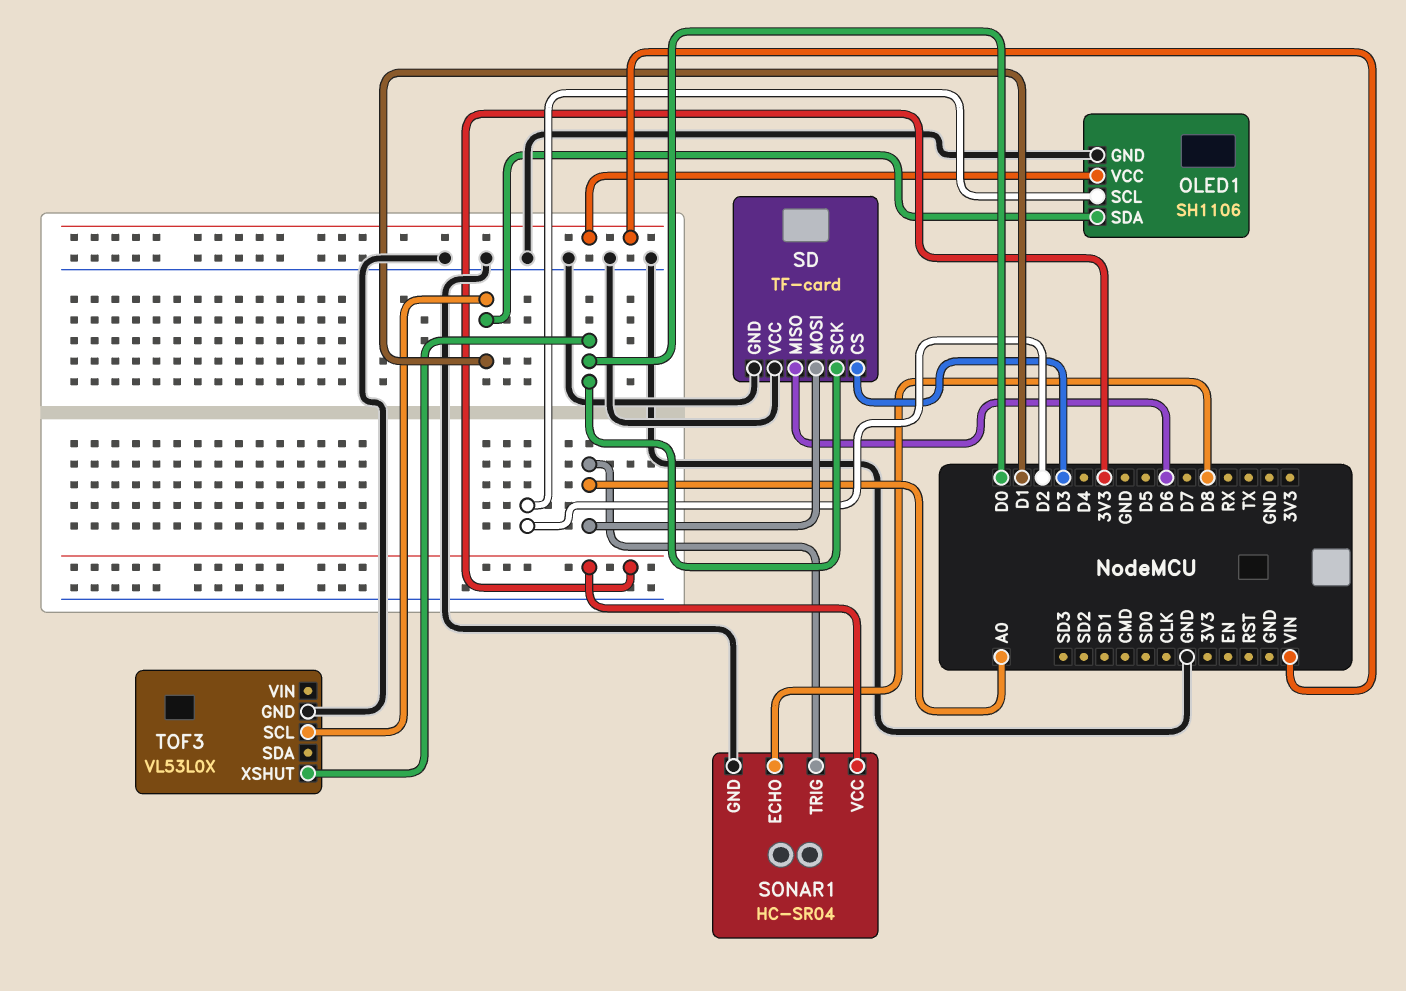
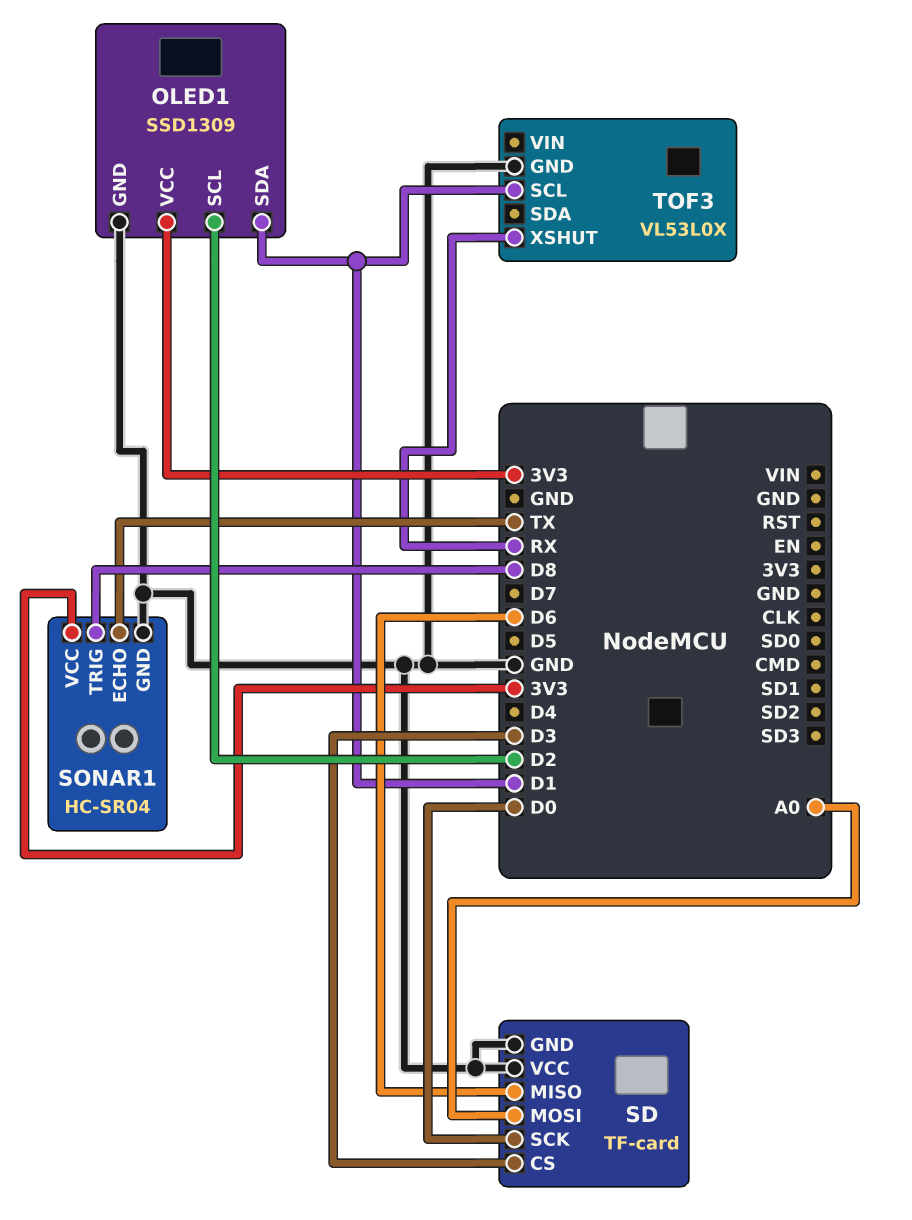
OLED1: SH1106 -> SSD1309
OLED1 pin VCC: VIN -> 3V3
SONAR1 pin ECHO: D8 -> TX
SONAR1 pin TRIG: A0 -> D8
TOF3 pin XSHUT: D0 -> RX

